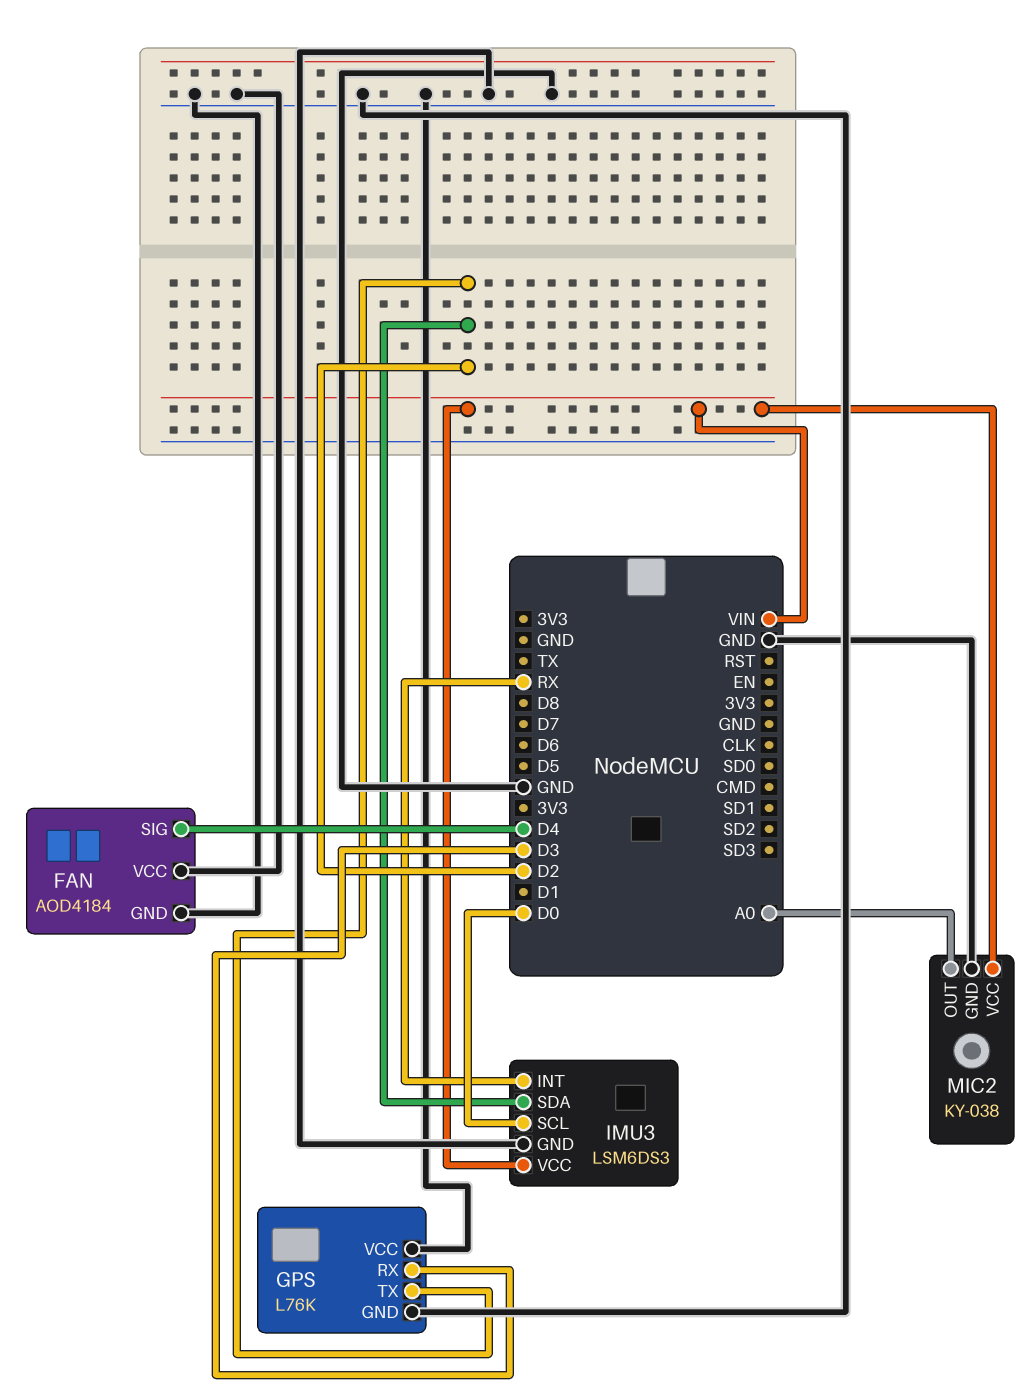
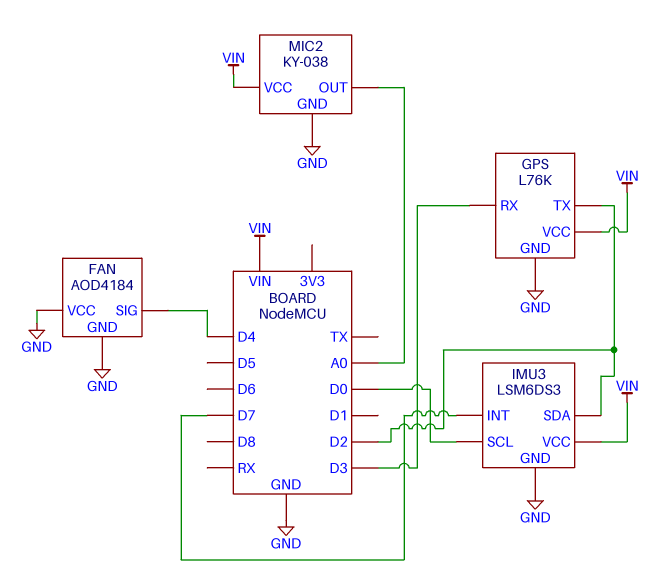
GPS pin VCC: GND -> VIN
IMU3 pin INT: RX -> D7

